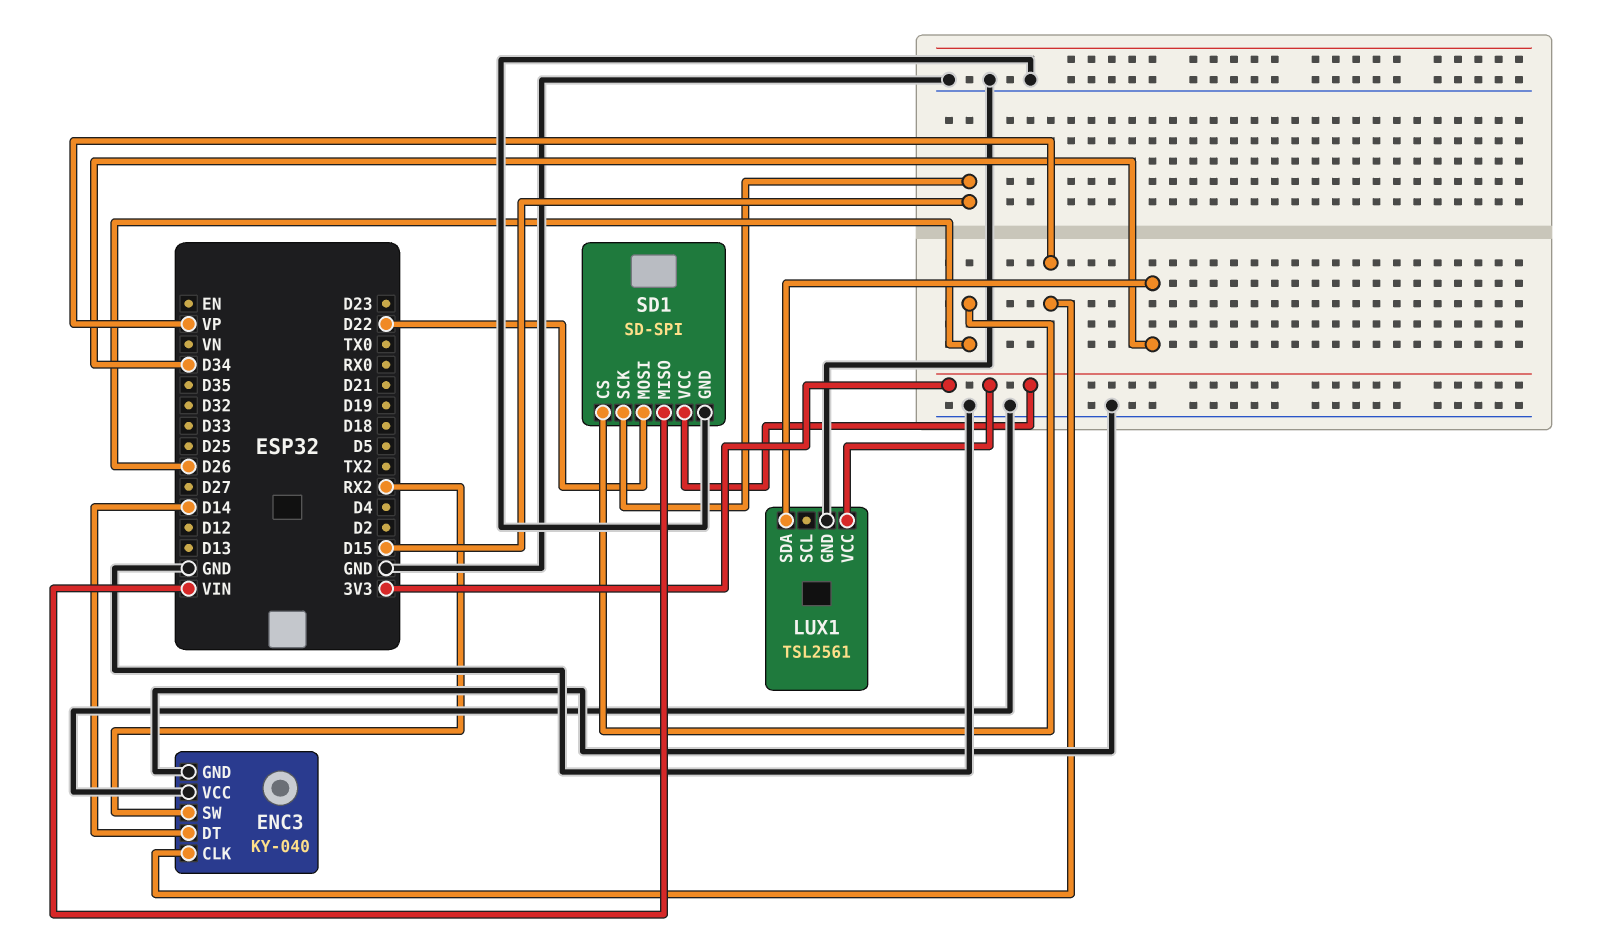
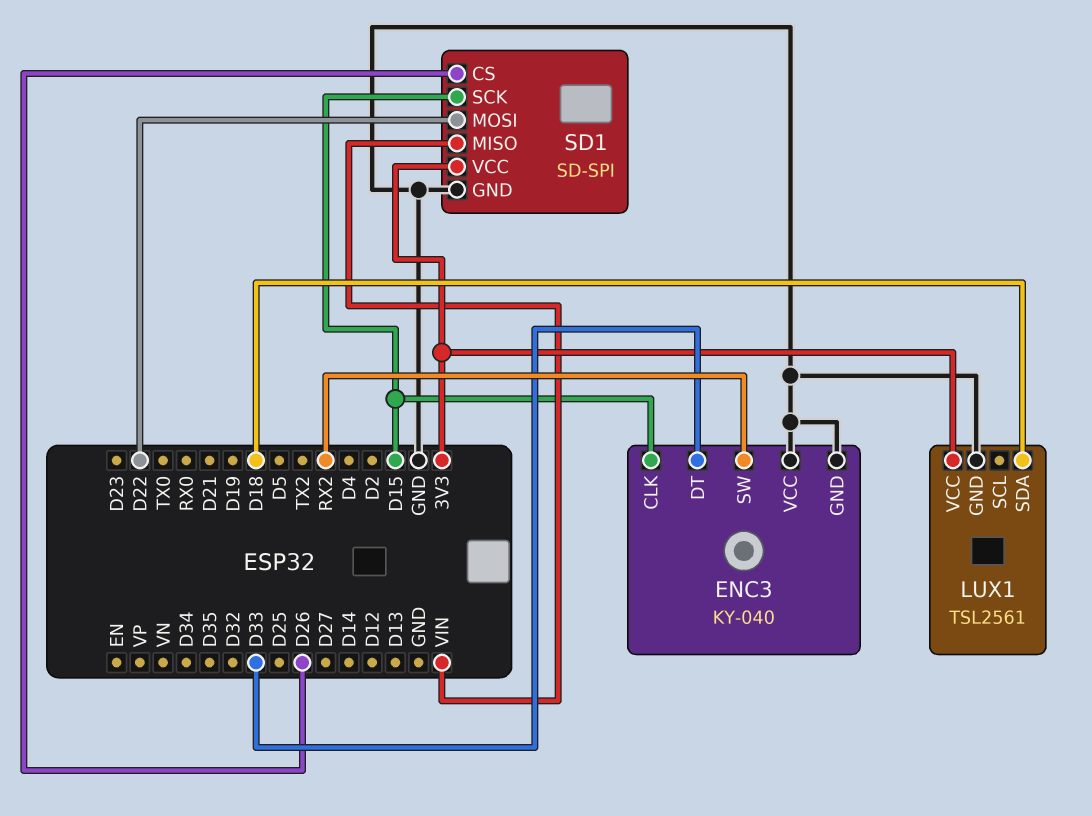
ENC3 pin CLK: VP -> D15
ENC3 pin DT: D14 -> D33
LUX1 pin SDA: D34 -> D18

